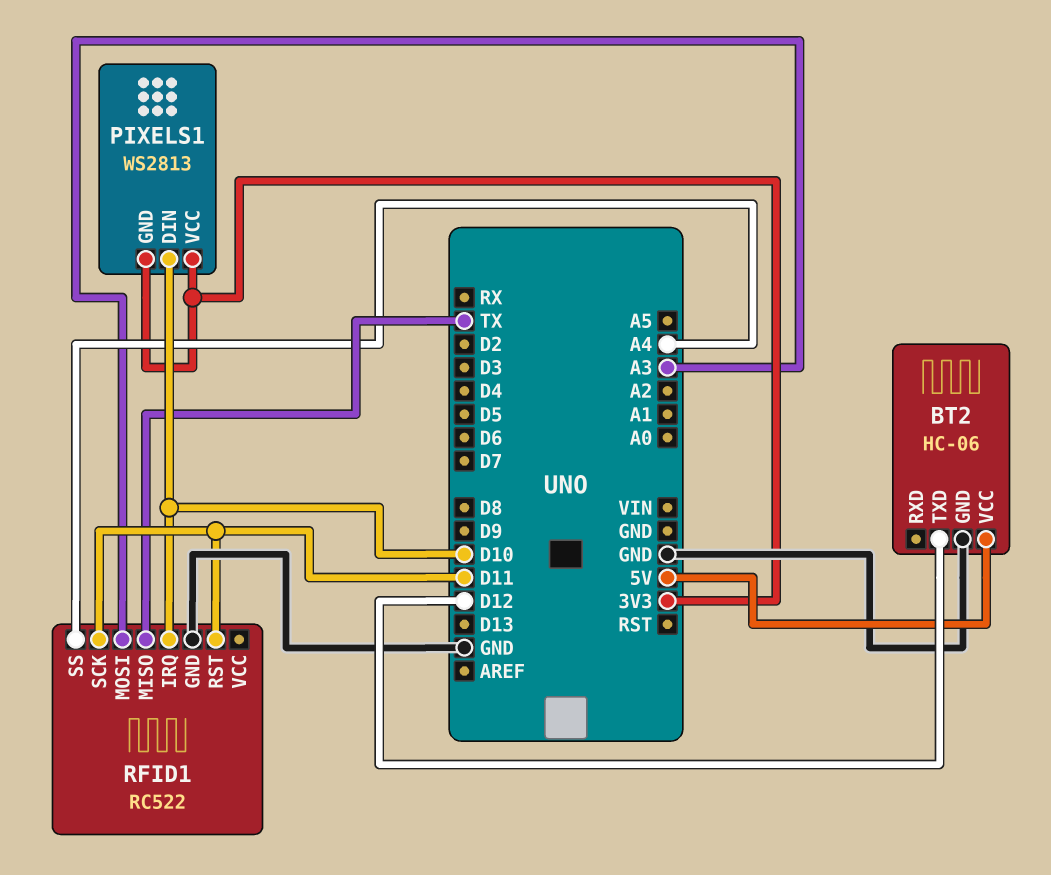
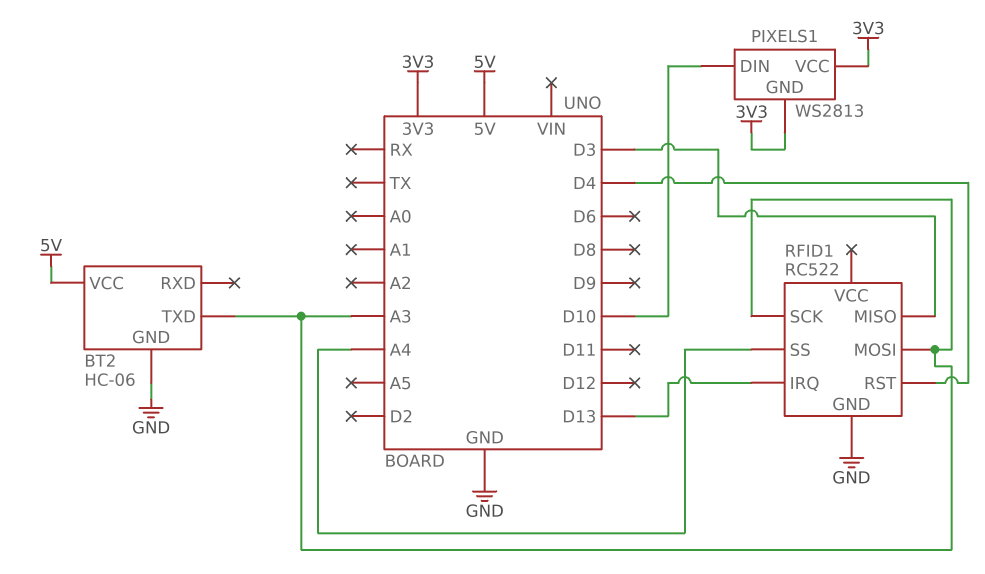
BT2 pin TXD: D12 -> A3
RFID1 pin IRQ: D10 -> D13
RFID1 pin MISO: TX -> D3
RFID1 pin RST: D11 -> D4
RFID1 pin SCK: D11 -> A3

